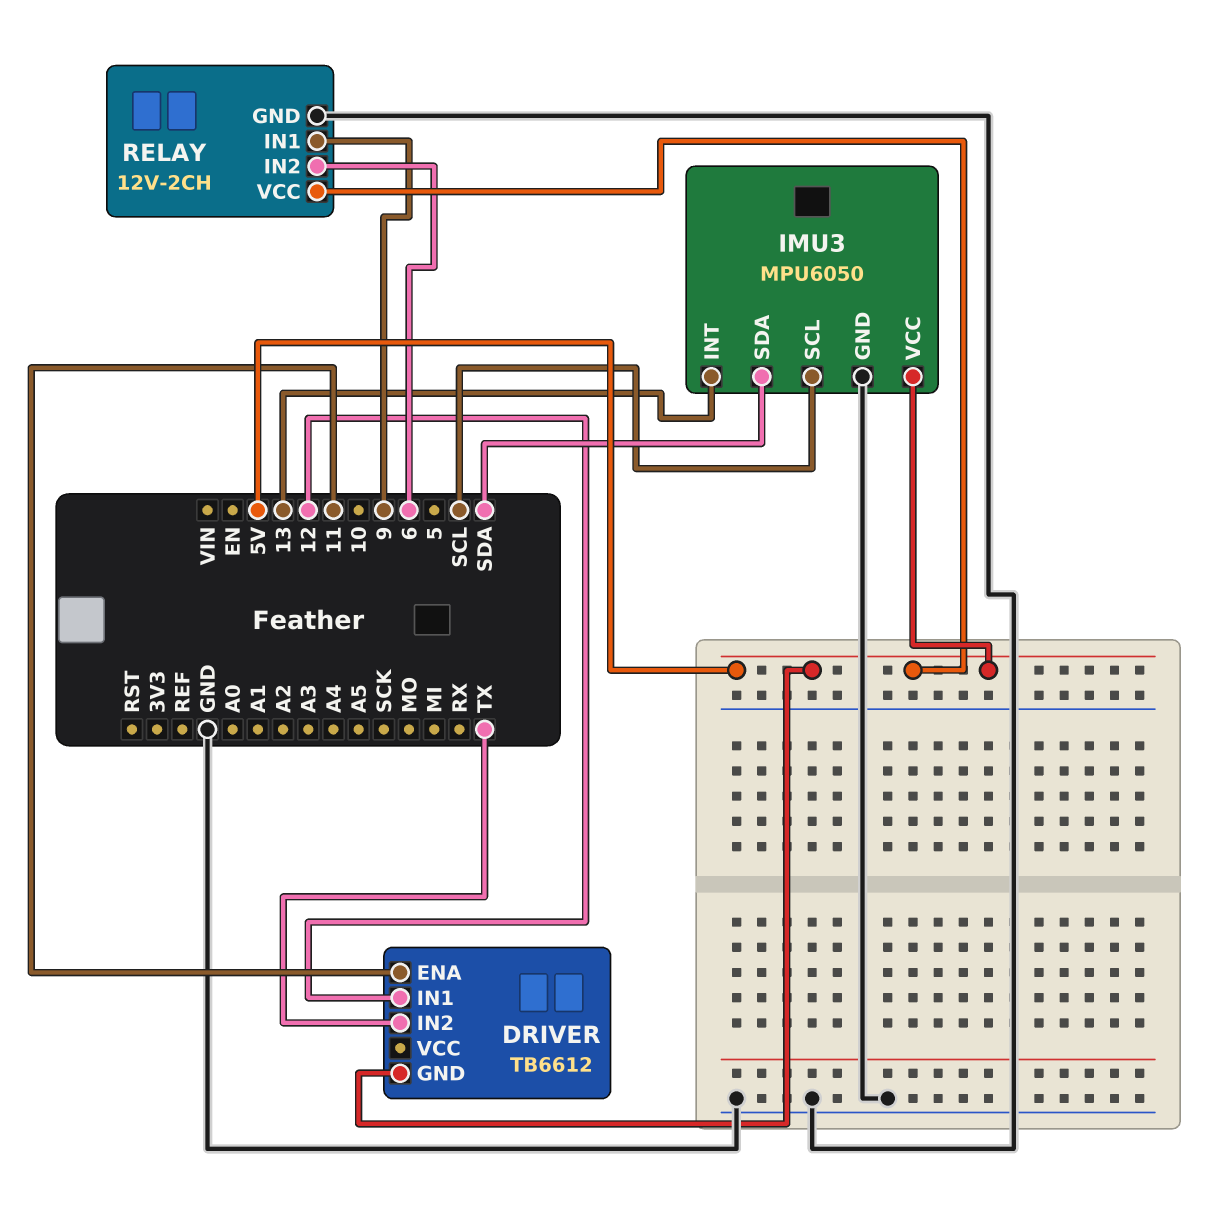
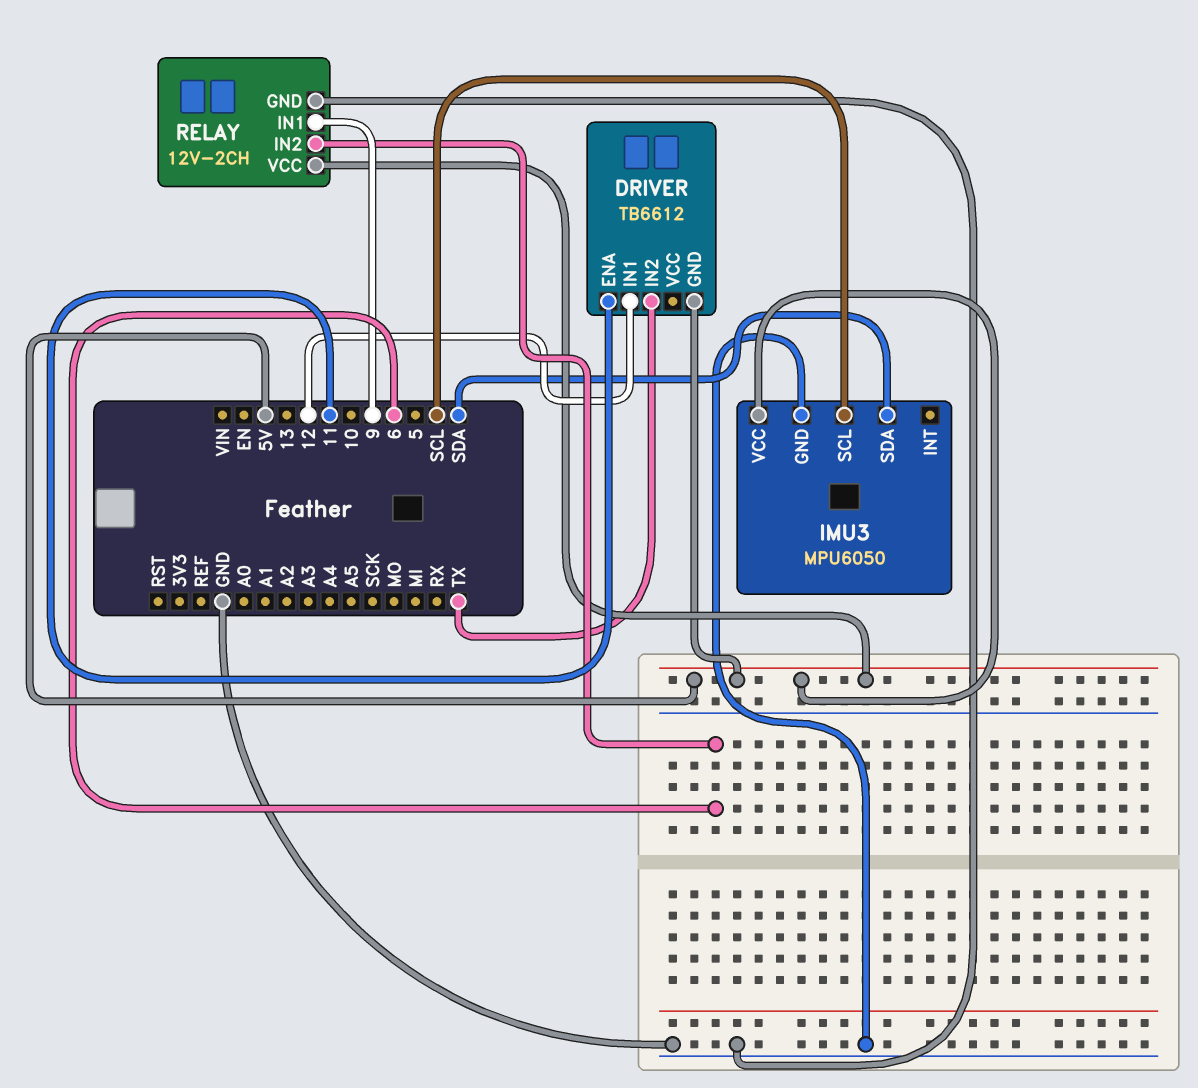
IMU3 pin INT: 13 -> none

